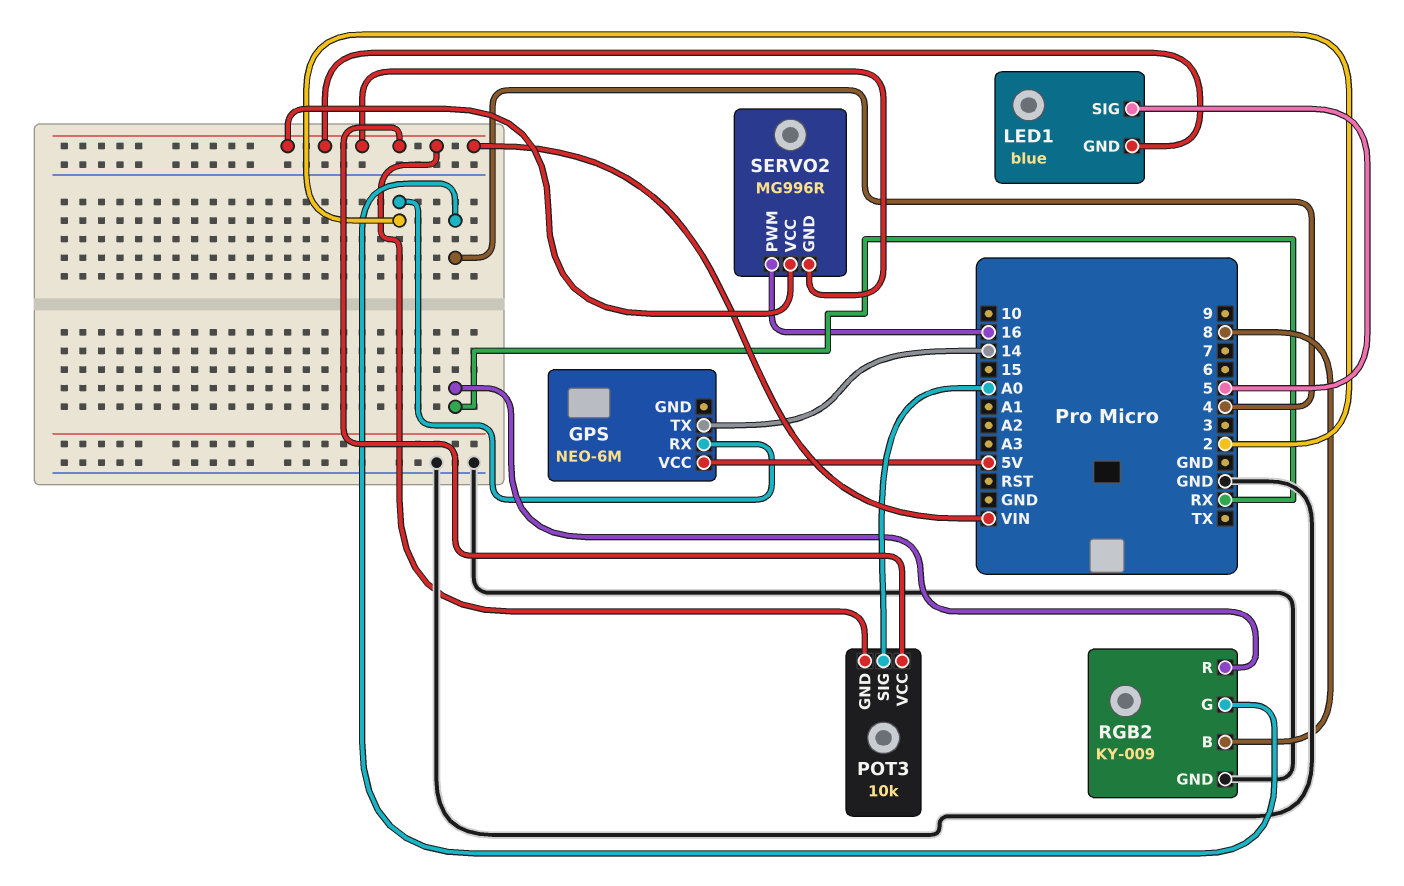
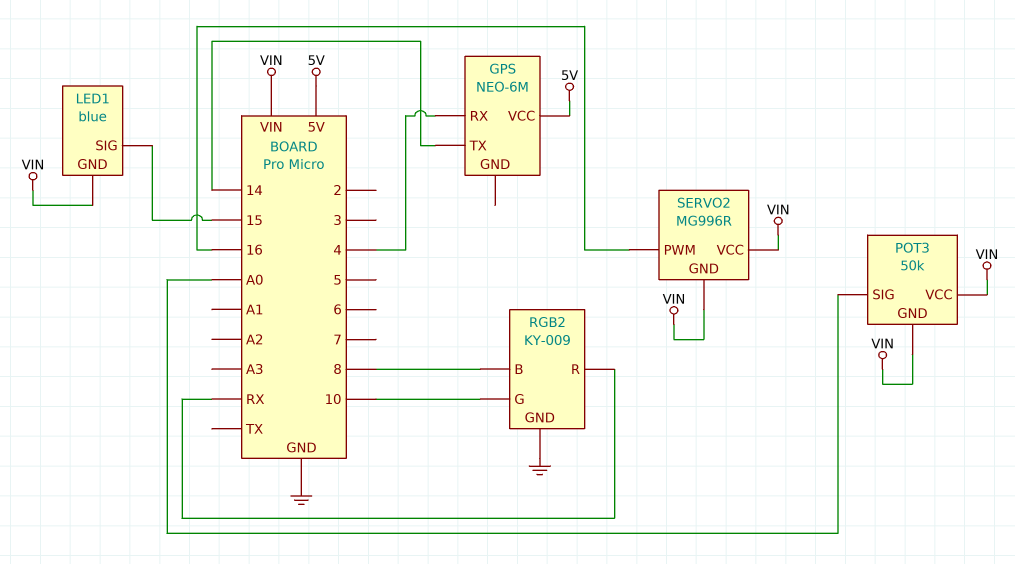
GPS pin RX: 2 -> 4
LED1 pin SIG: 5 -> 15
POT3: 10k -> 50k
RGB2 pin G: 4 -> 10

